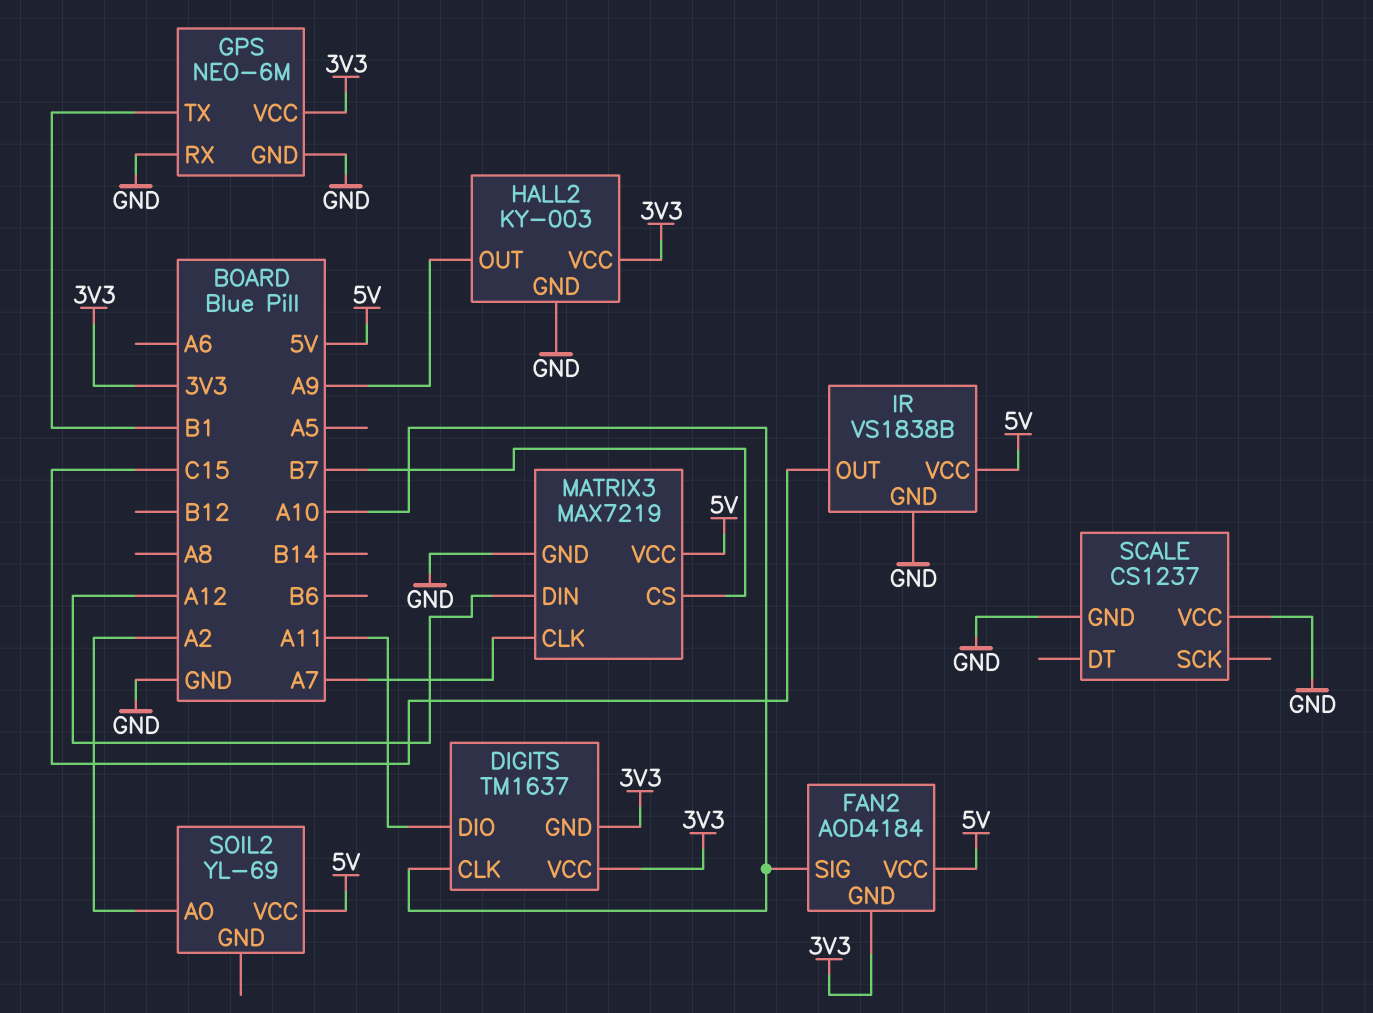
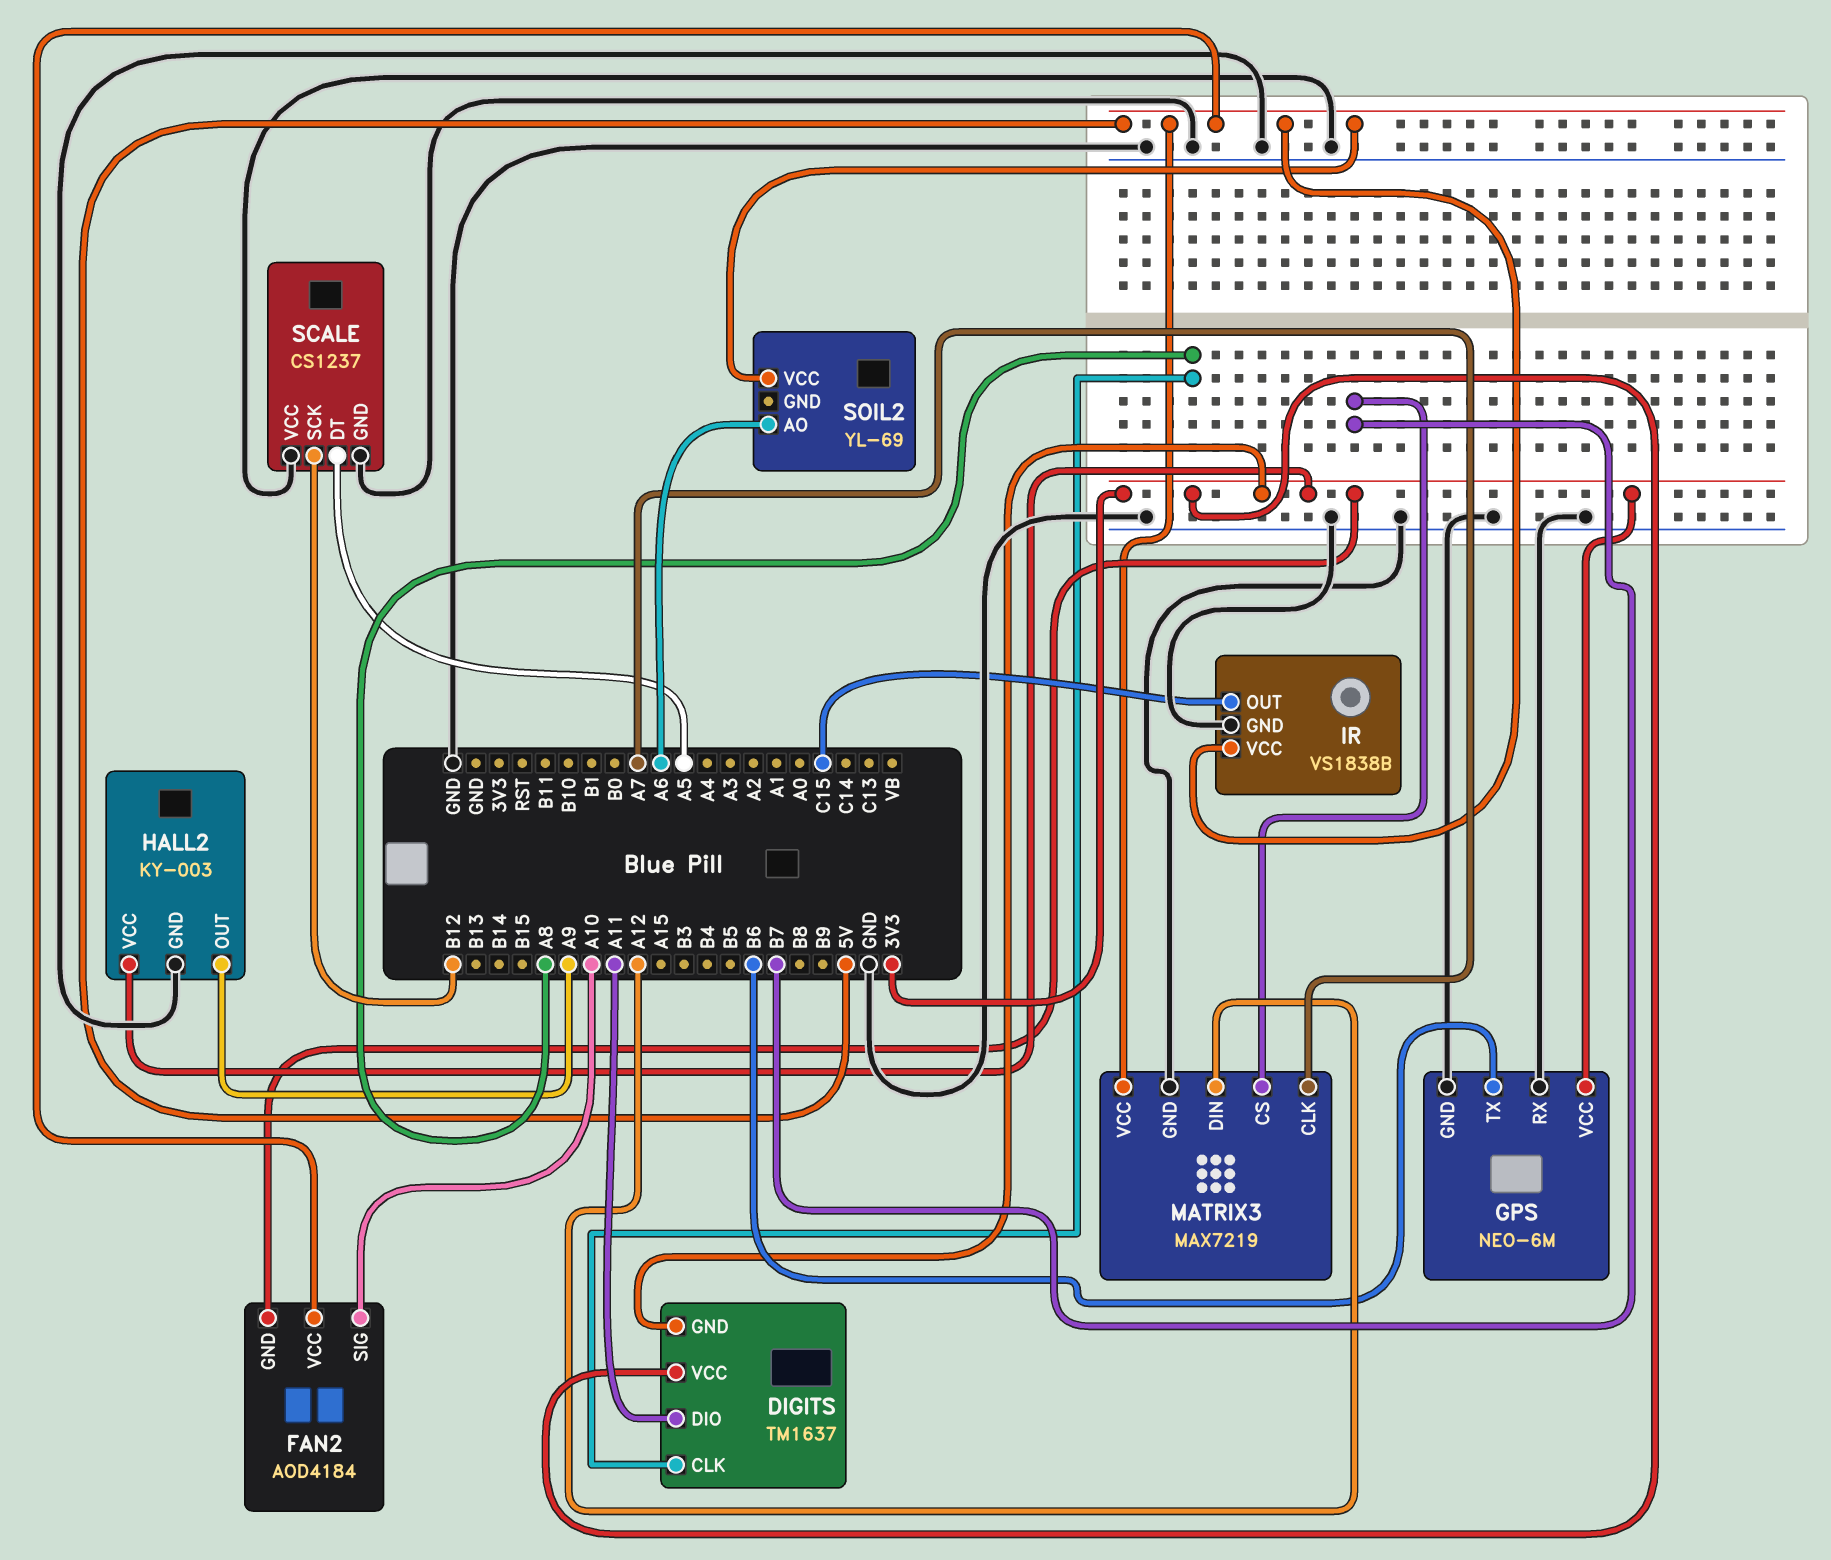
DIGITS pin CLK: A10 -> A8
GPS pin TX: B1 -> B6
SCALE pin DT: none -> A5
SCALE pin SCK: none -> B12
SOIL2 pin AO: A2 -> A6

